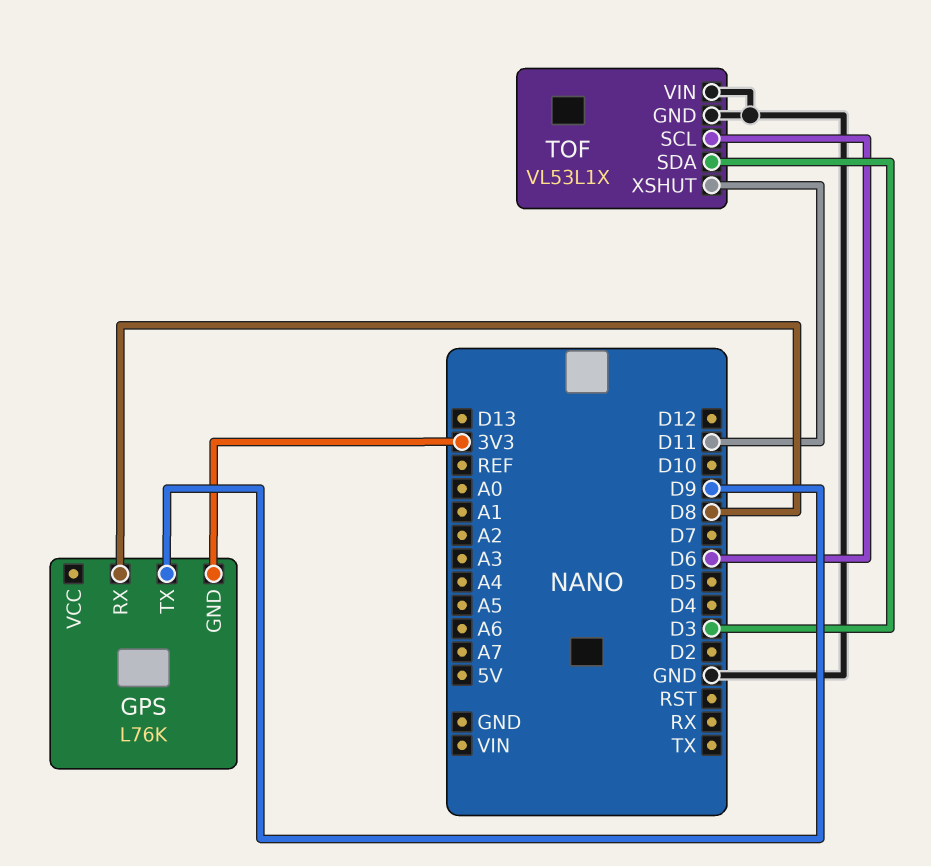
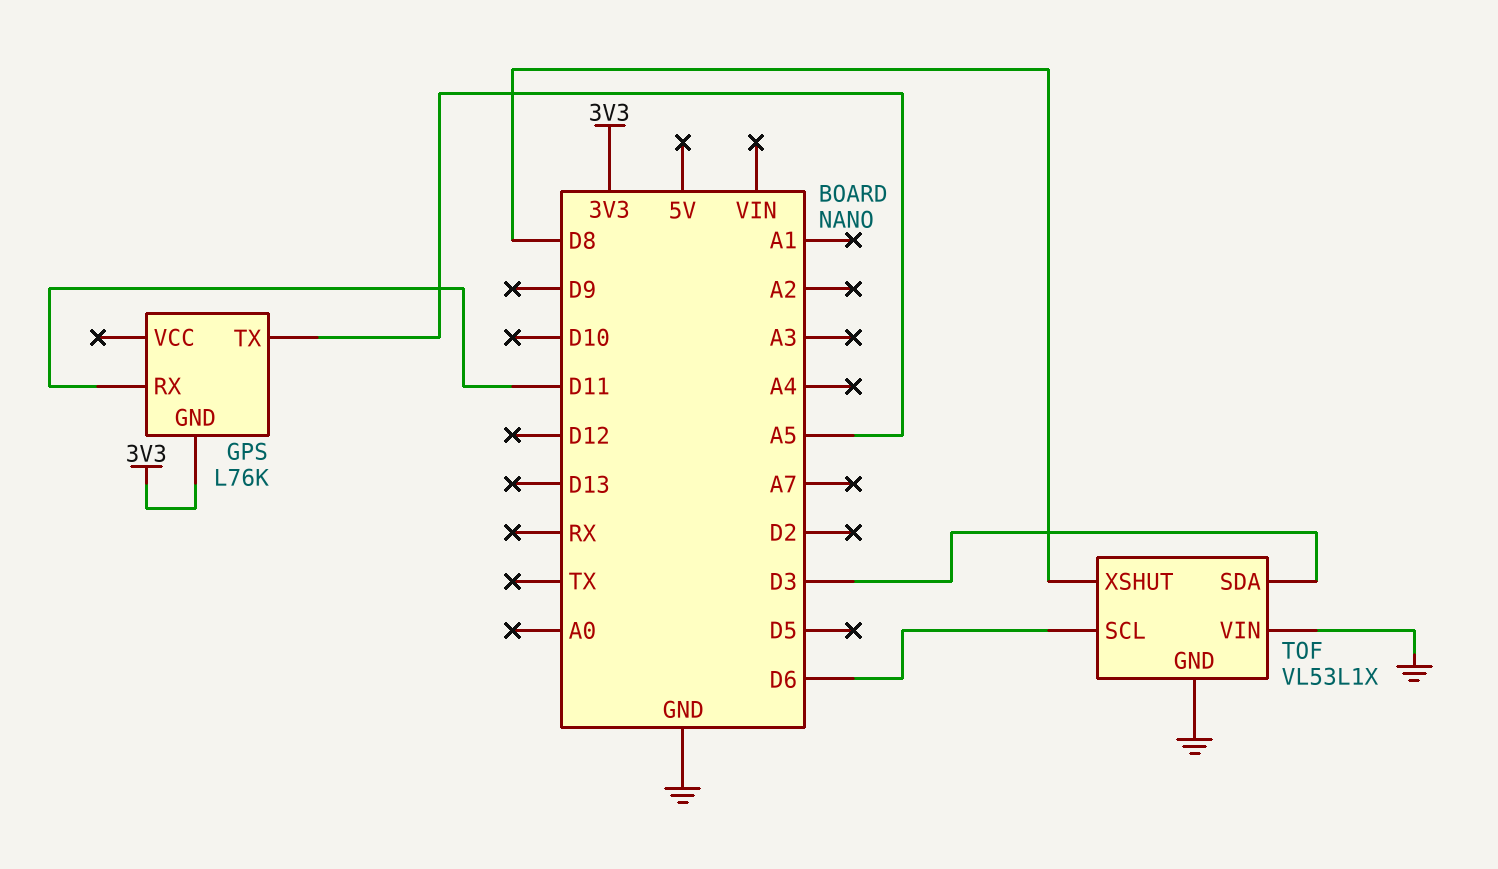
GPS pin RX: D8 -> D11
GPS pin TX: D9 -> A5
TOF pin XSHUT: D11 -> D8

